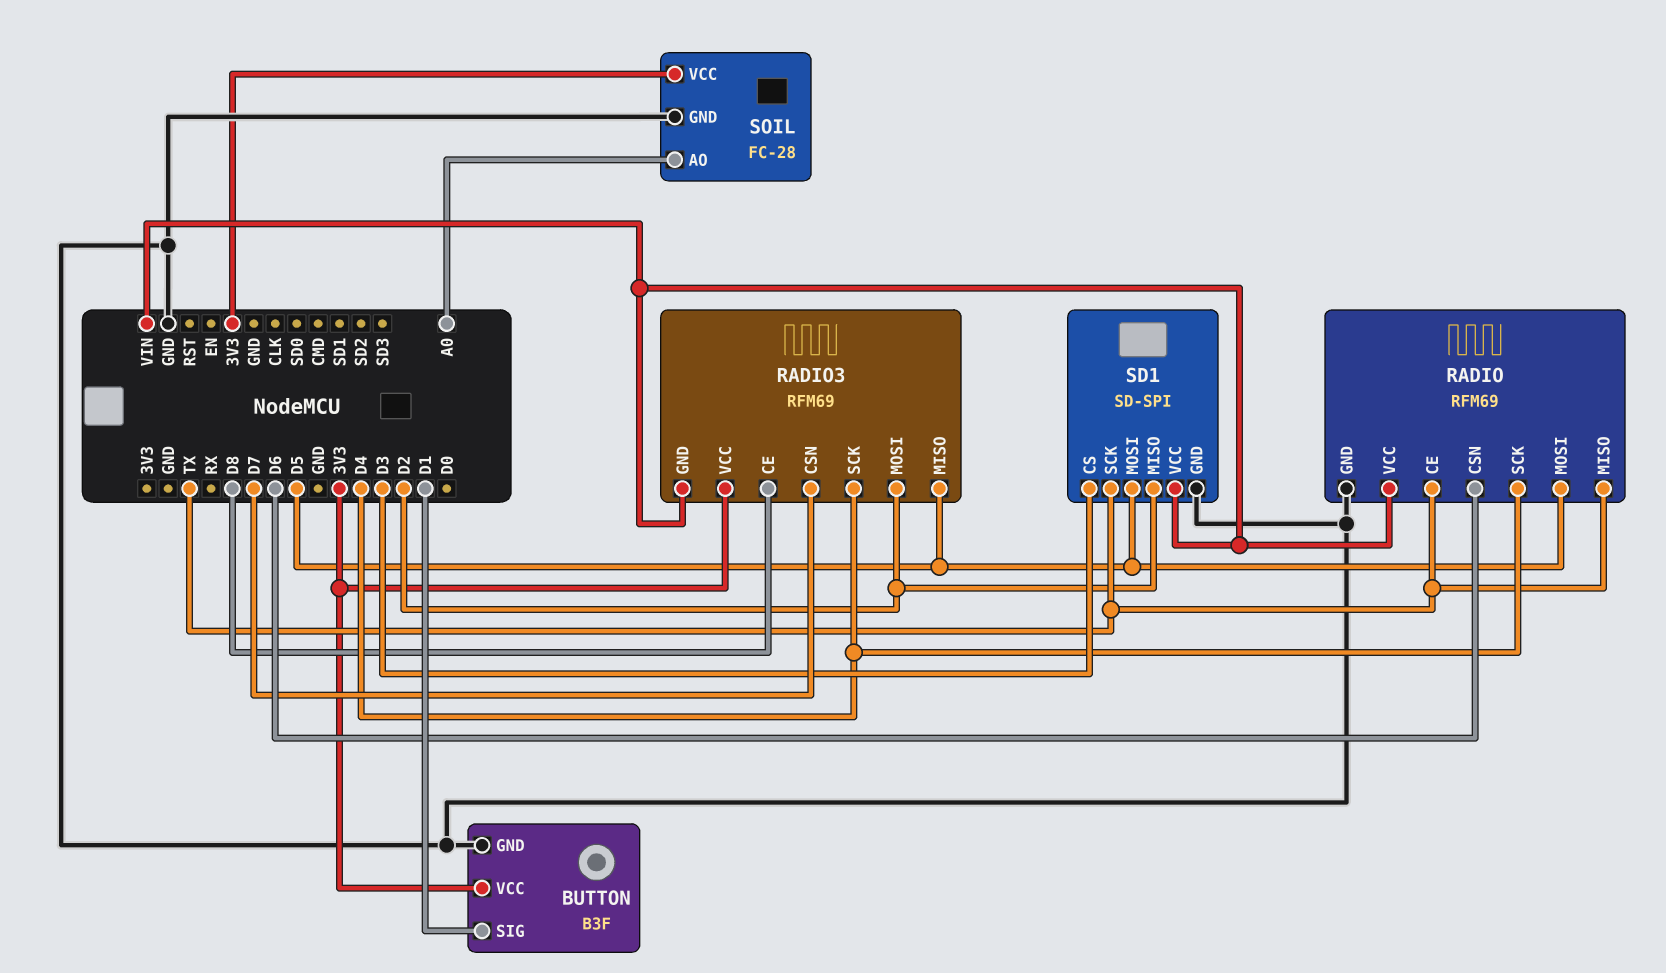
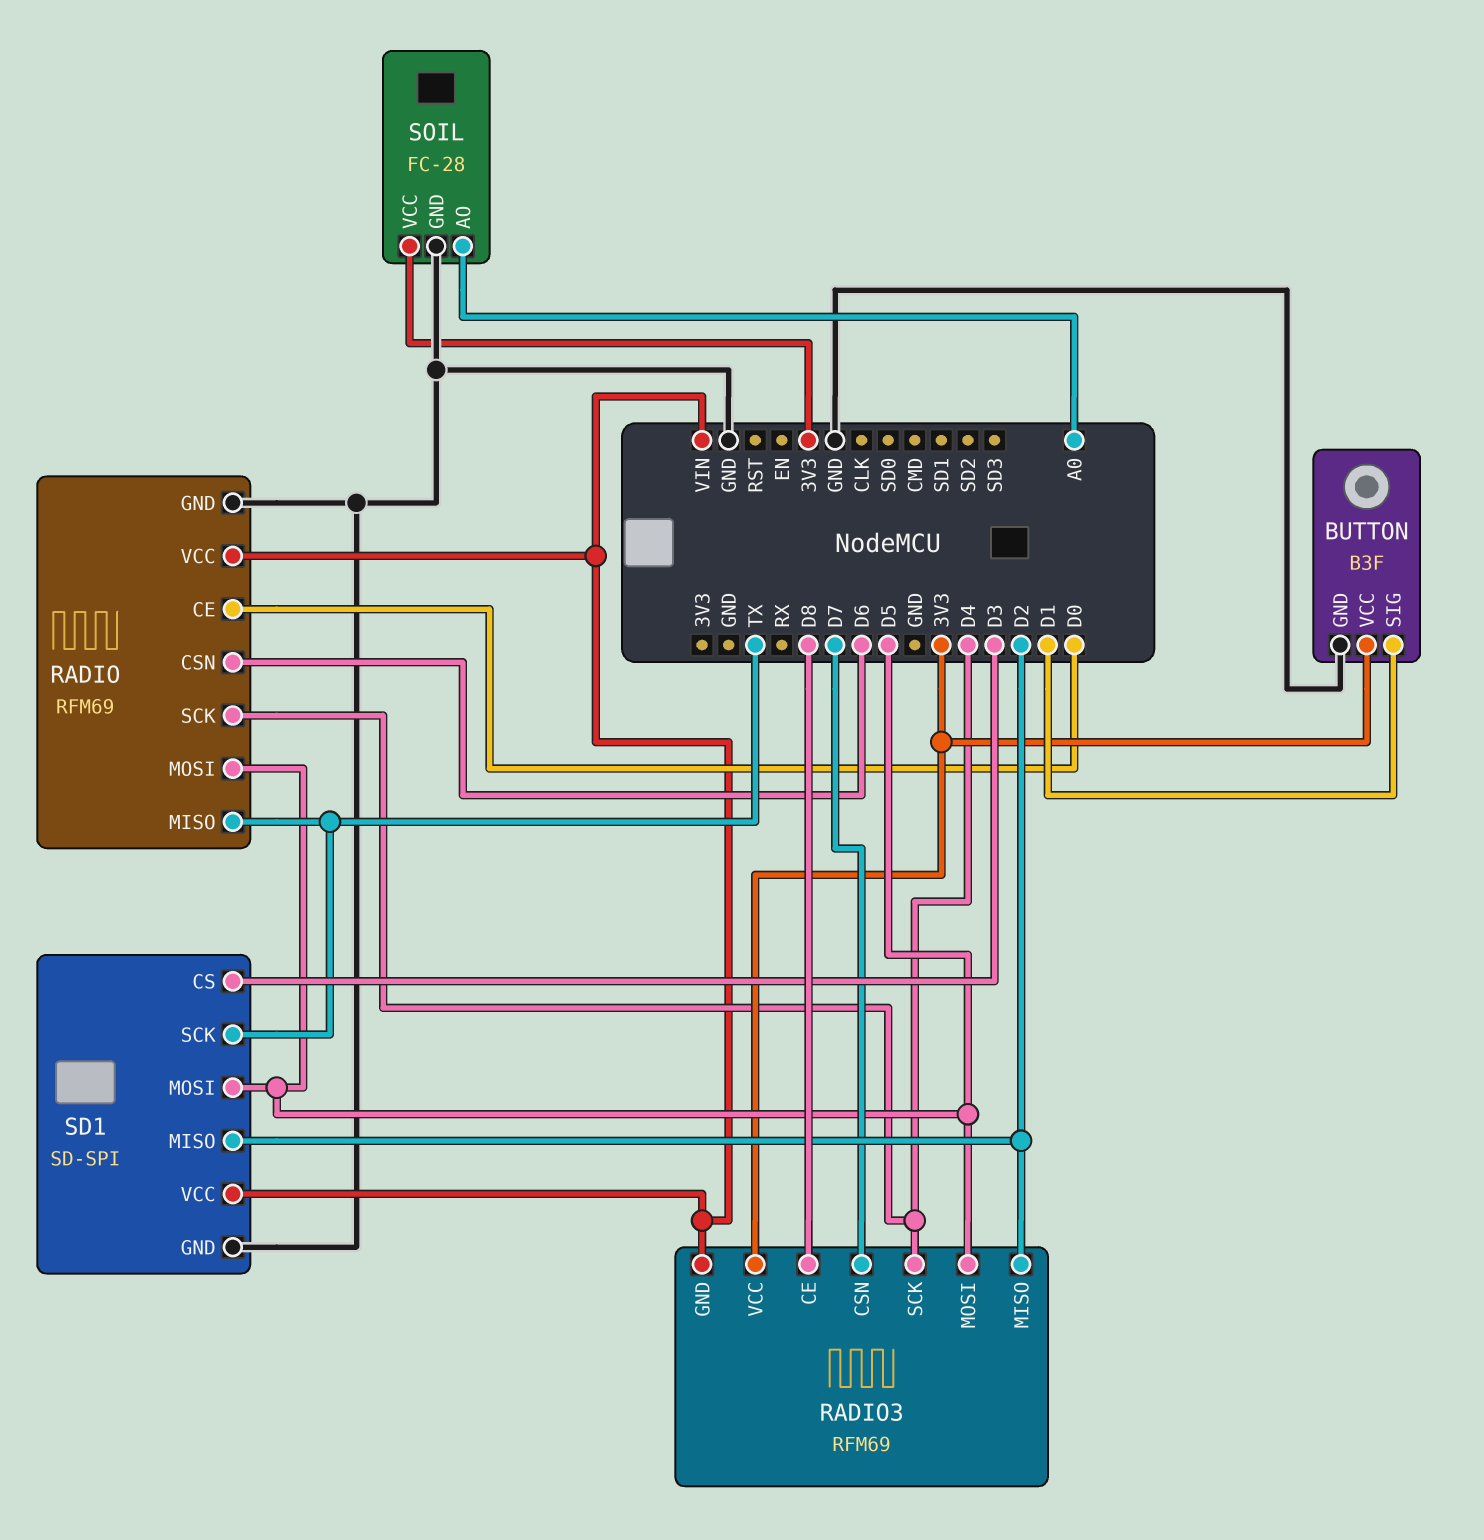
RADIO pin CE: TX -> D0
RADIO3 pin MISO: D5 -> D2
RADIO3 pin MOSI: D2 -> D5

